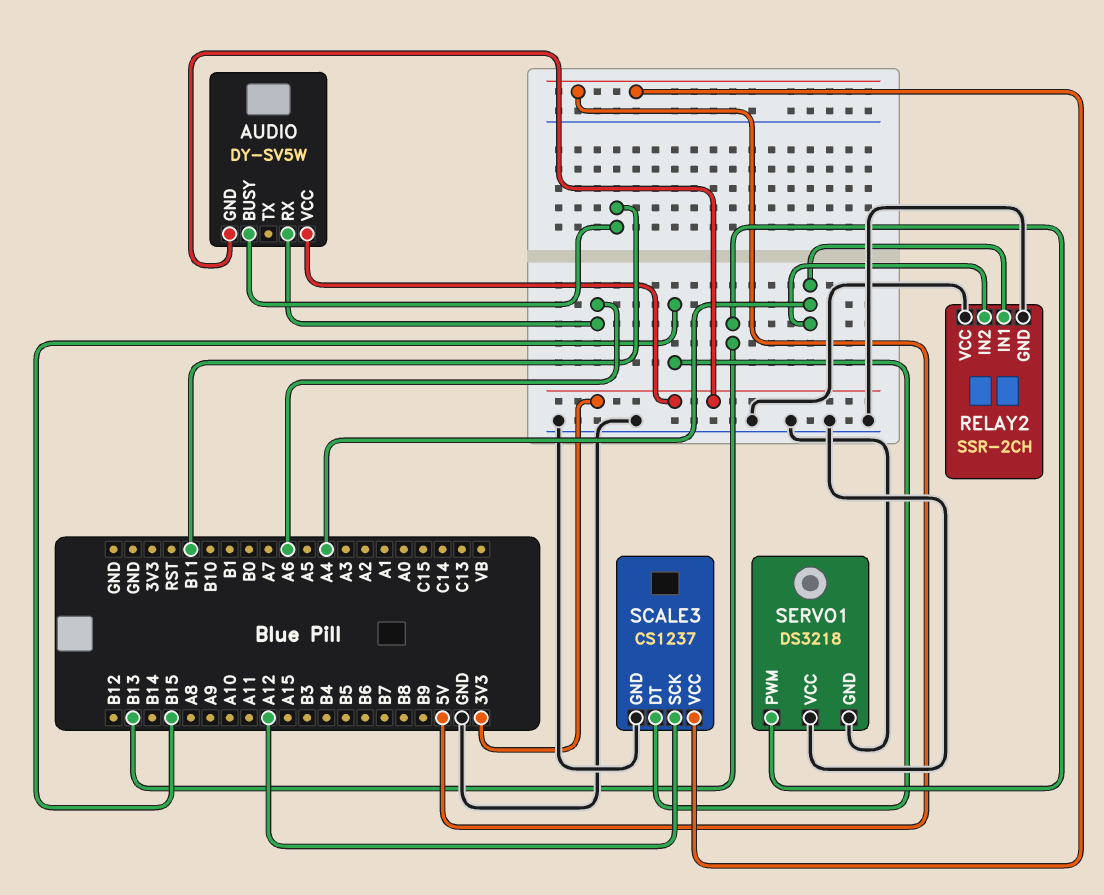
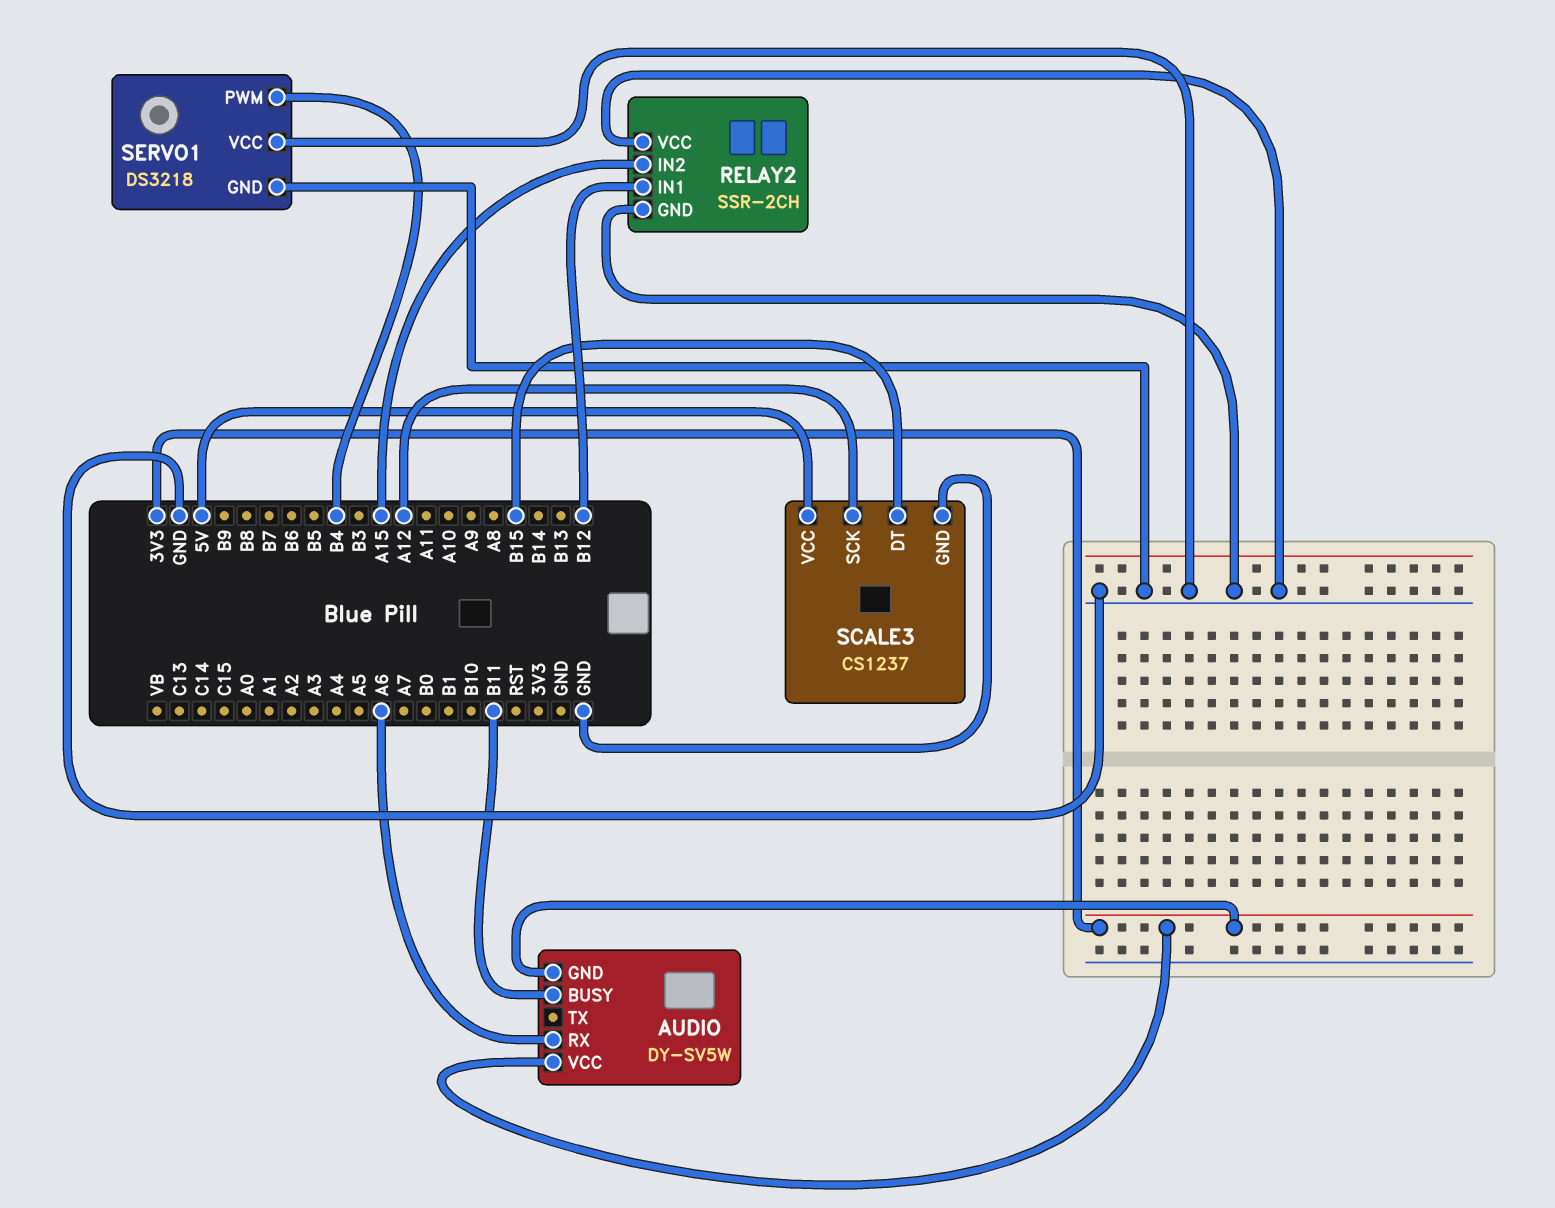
RELAY2 pin IN1: A4 -> B12
RELAY2 pin IN2: A4 -> A15
SERVO1 pin PWM: B13 -> B4

